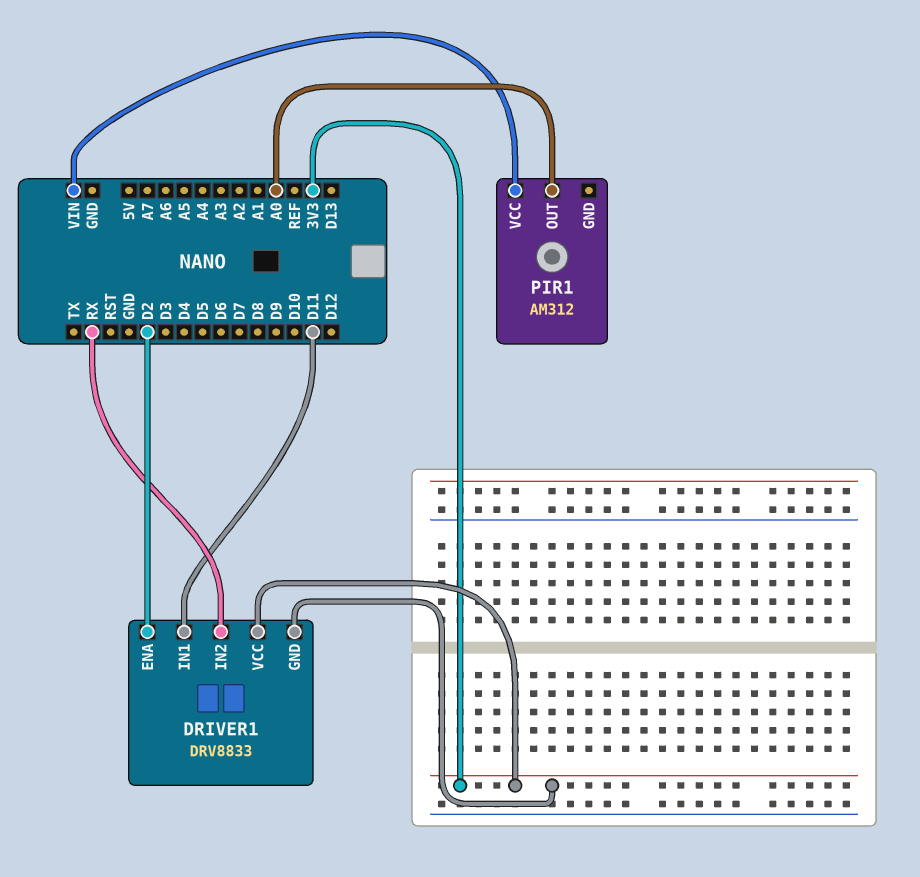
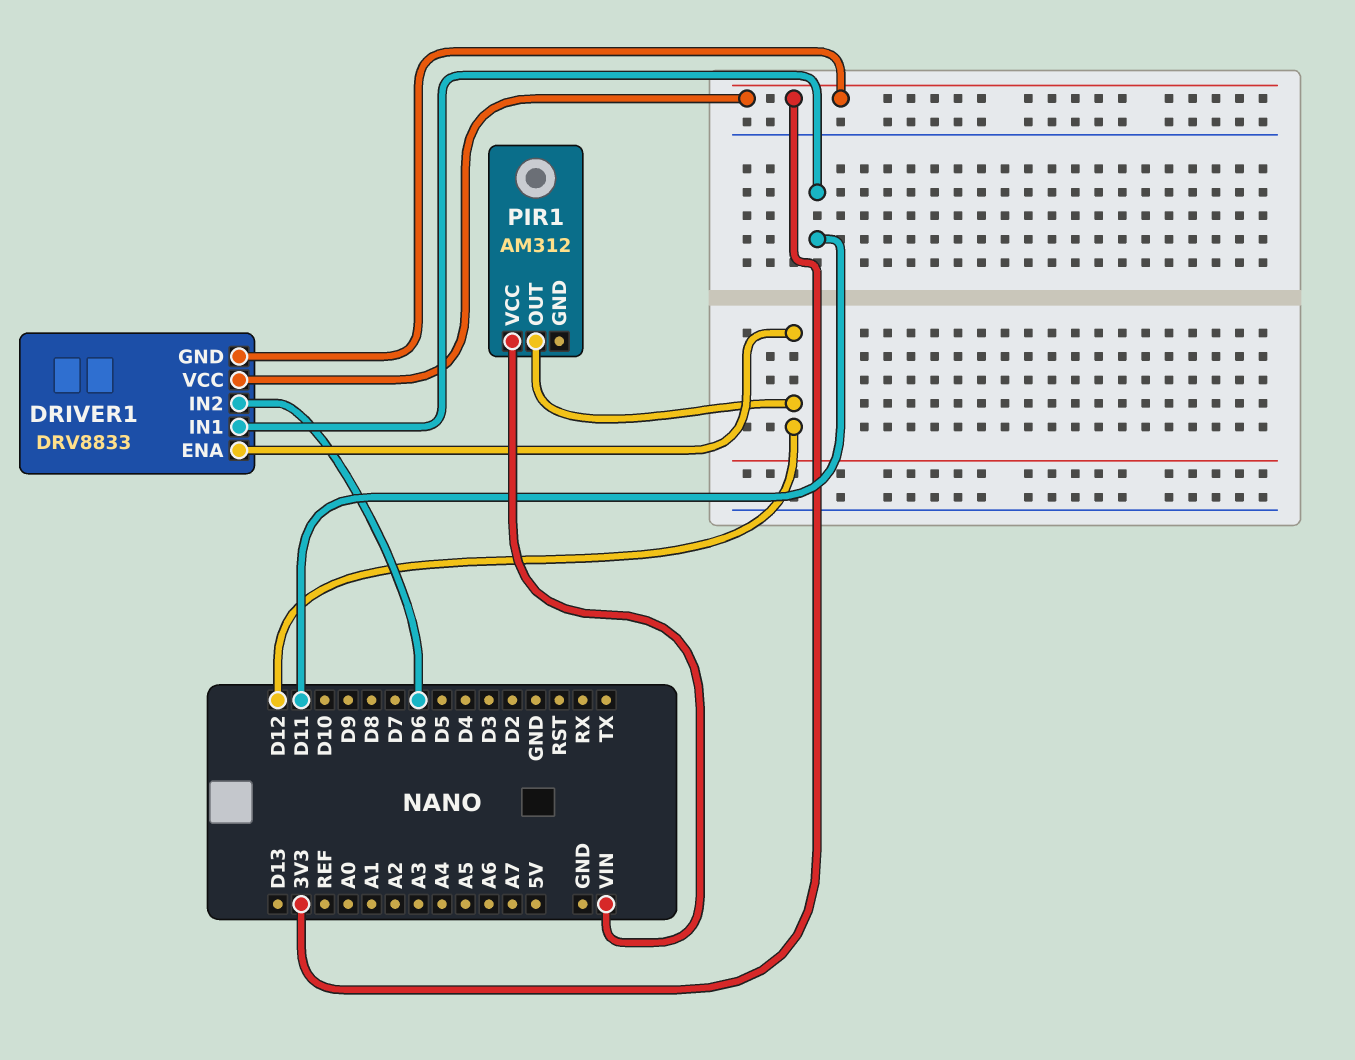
DRIVER1 pin ENA: D2 -> D12
DRIVER1 pin IN2: RX -> D6
PIR1 pin OUT: A0 -> D12

